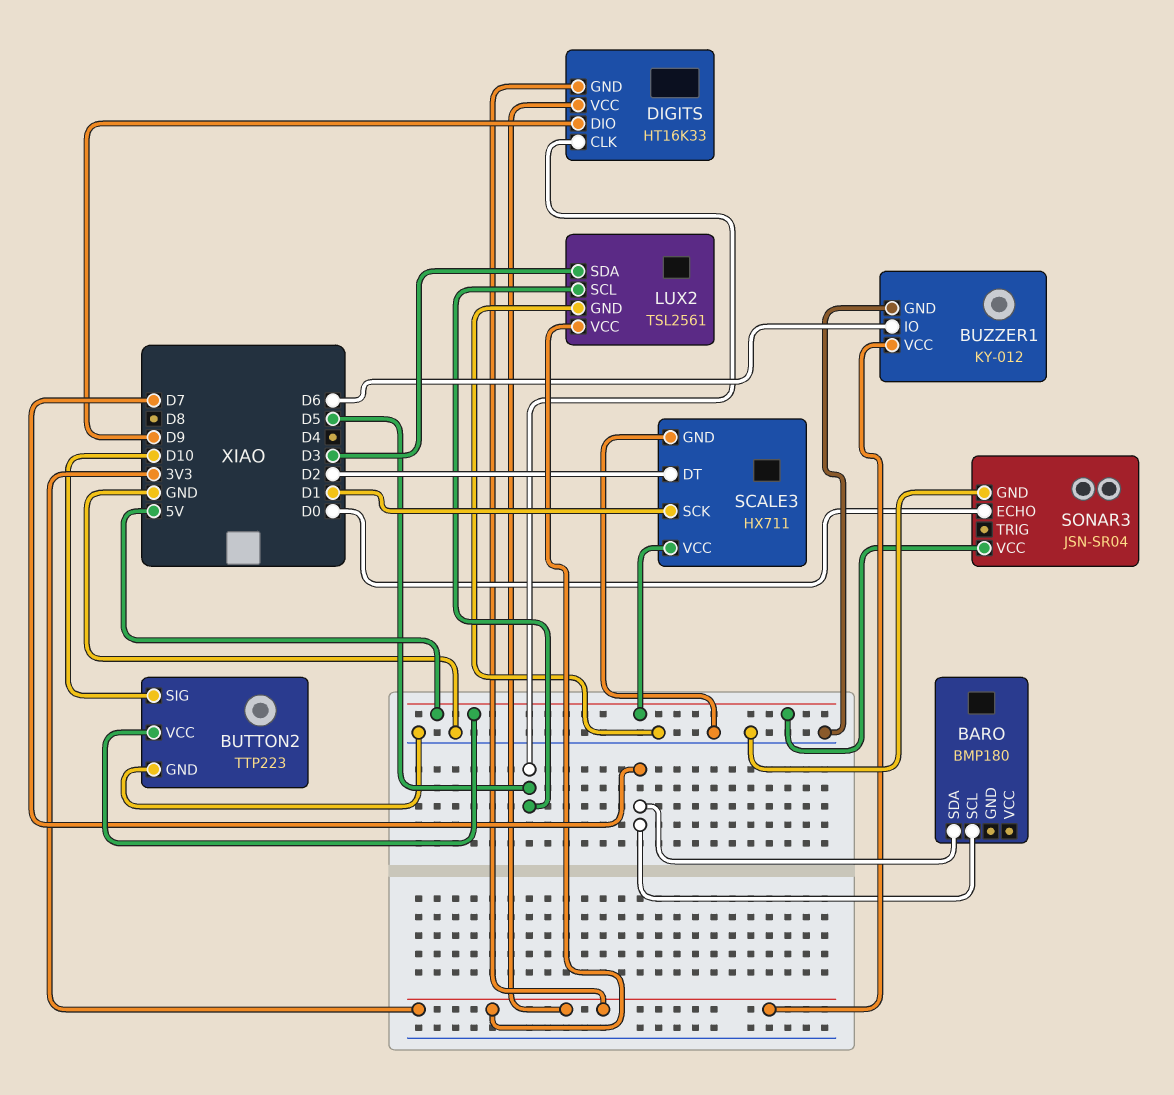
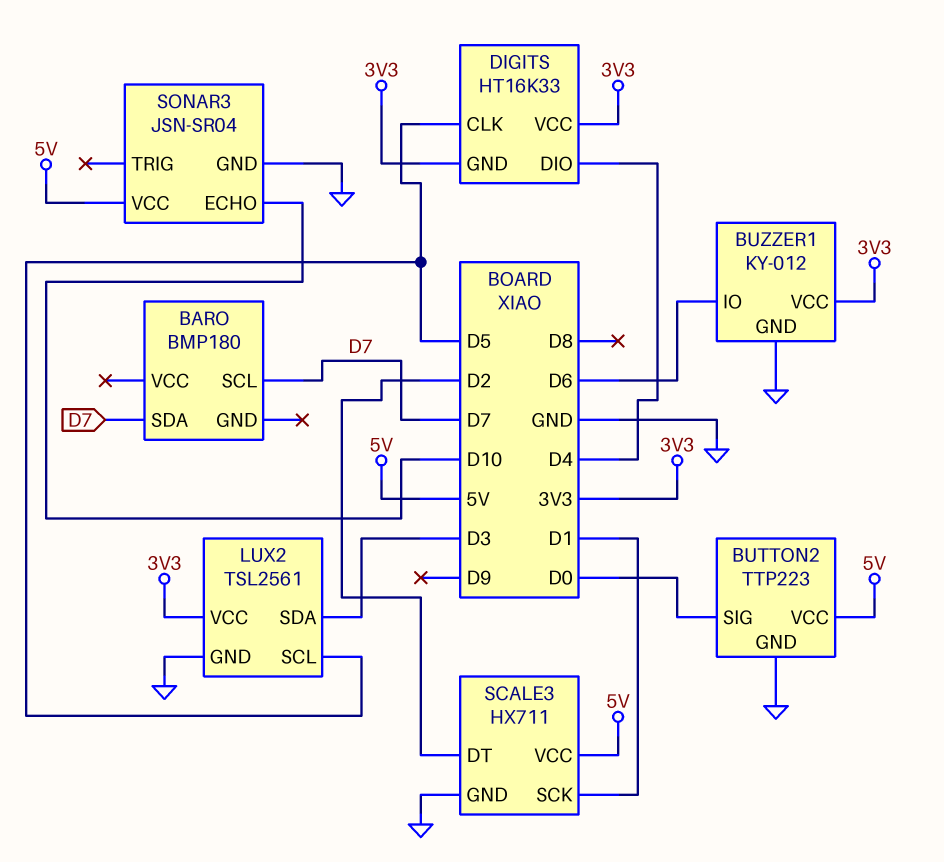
BUTTON2 pin SIG: D10 -> D0
DIGITS pin DIO: D9 -> D4
SONAR3 pin ECHO: D0 -> D10

